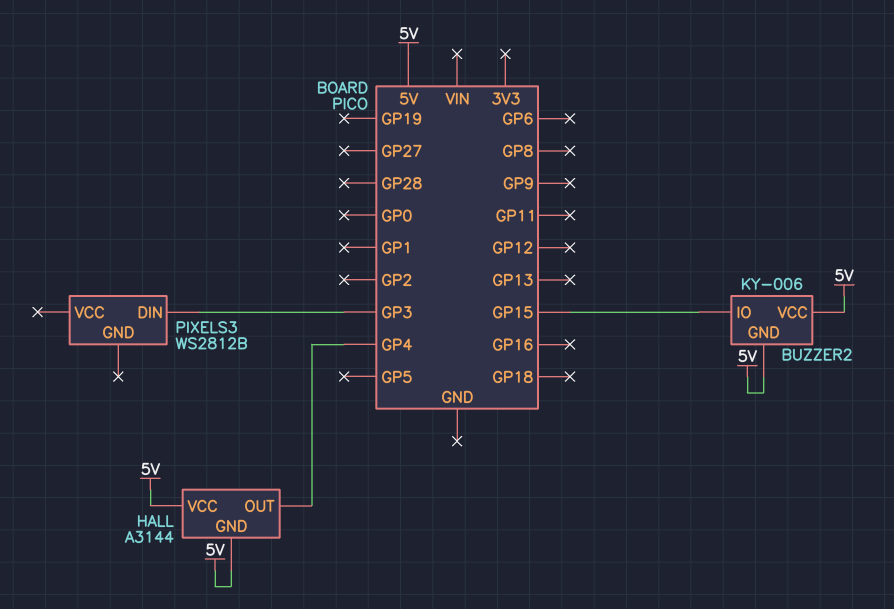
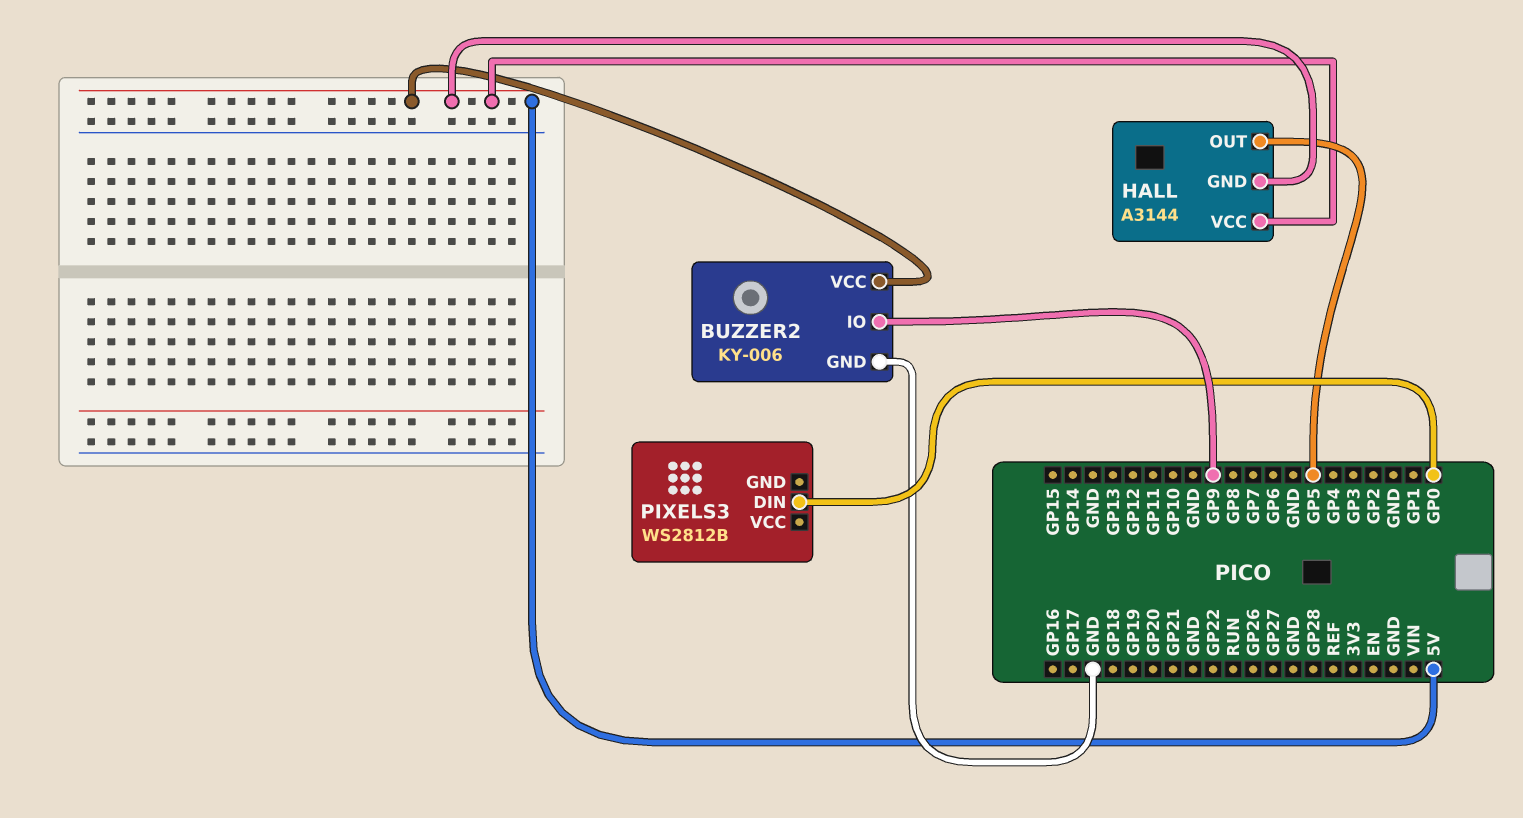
BUZZER2 pin GND: 5V -> GND
BUZZER2 pin IO: GP15 -> GP9
HALL pin OUT: GP4 -> GP5
PIXELS3 pin DIN: GP3 -> GP0

